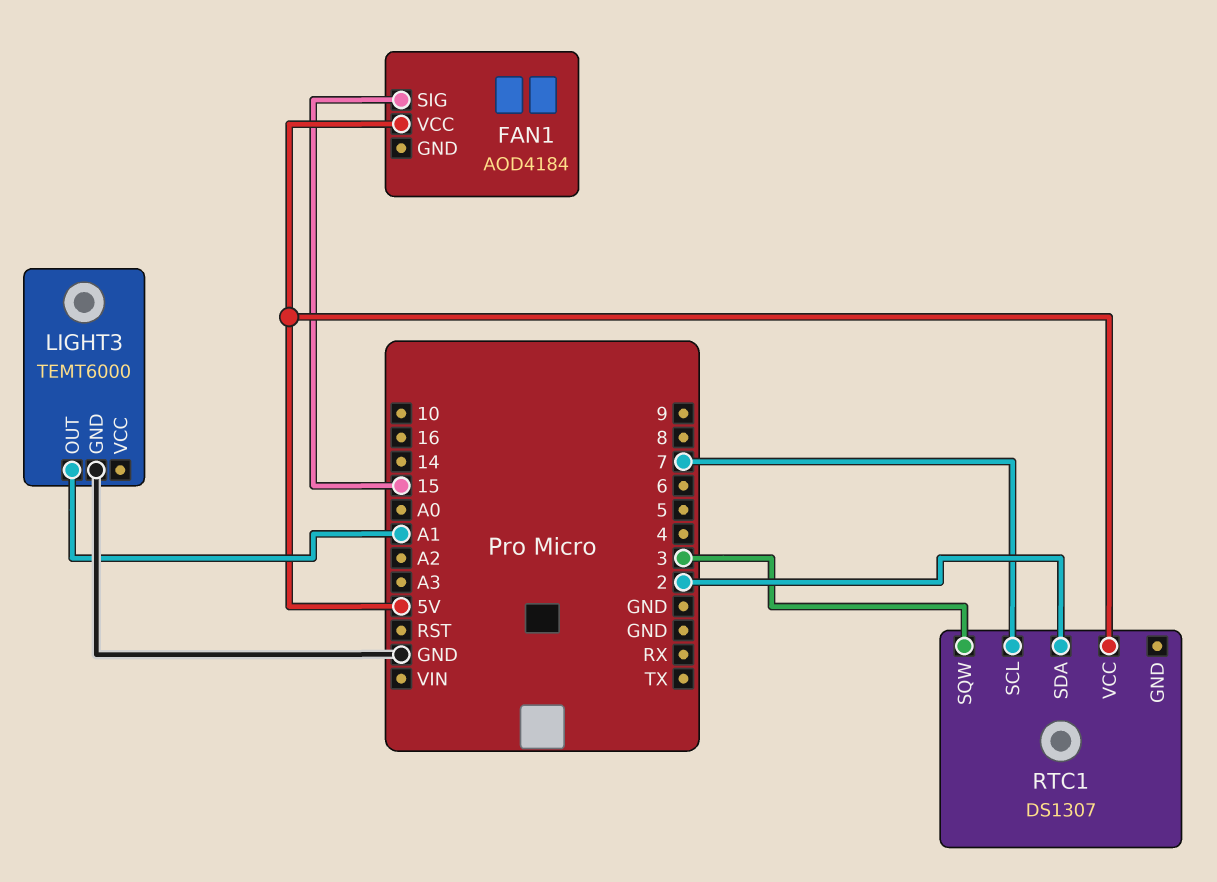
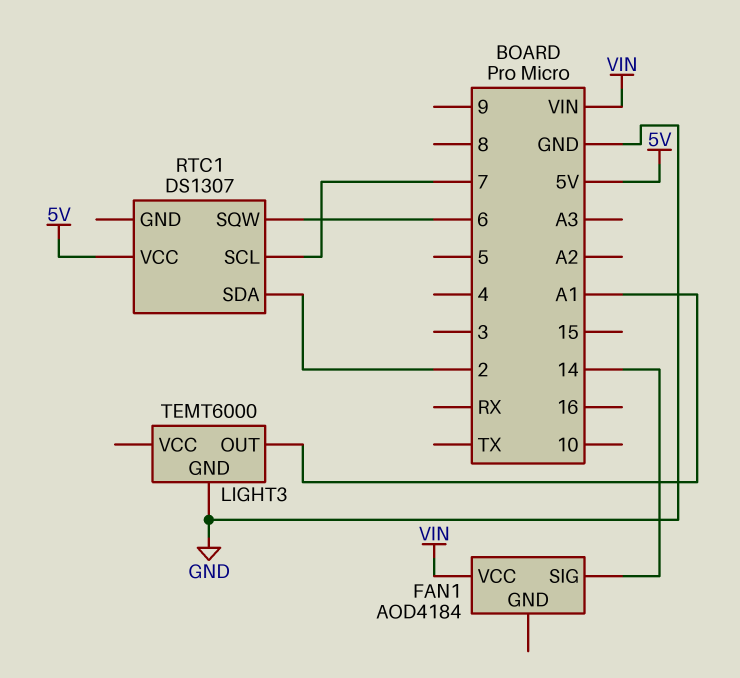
FAN1 pin SIG: 15 -> 14
FAN1 pin VCC: 5V -> VIN
RTC1 pin SQW: 3 -> 6

